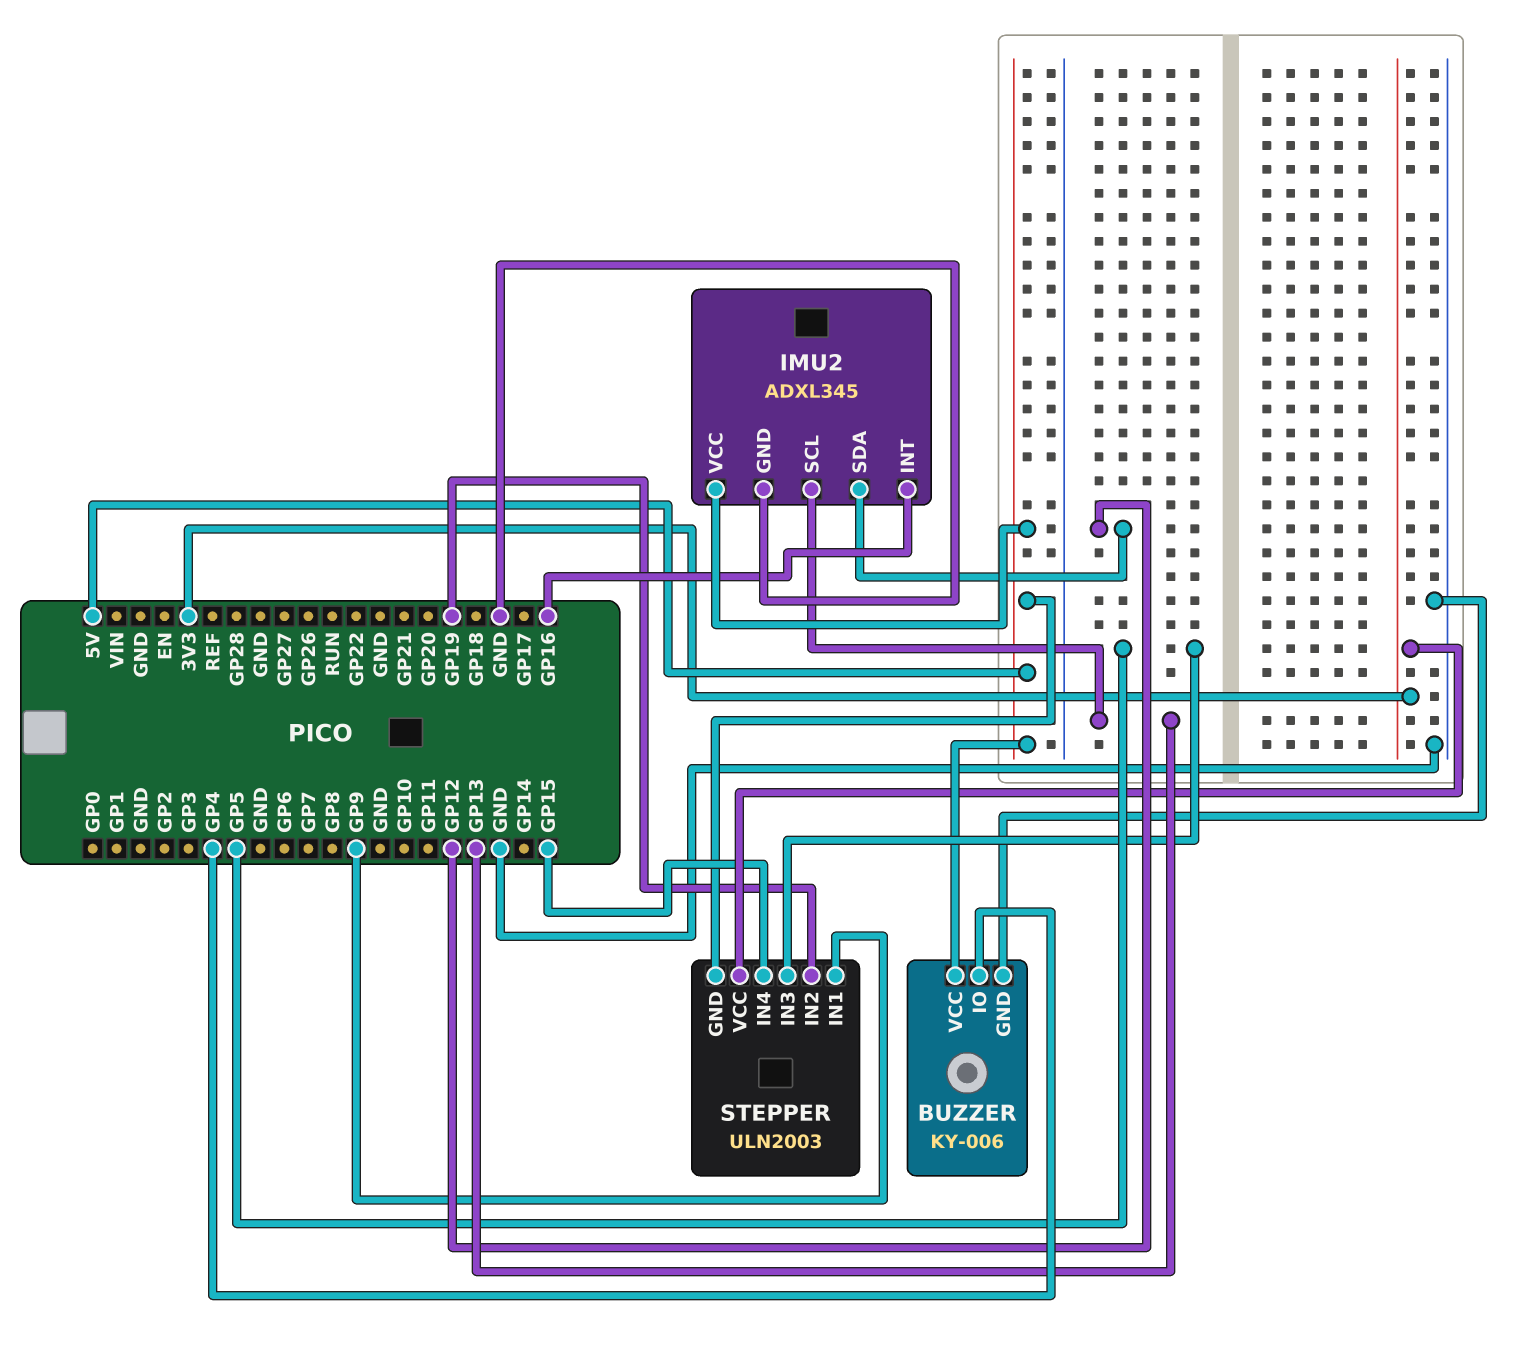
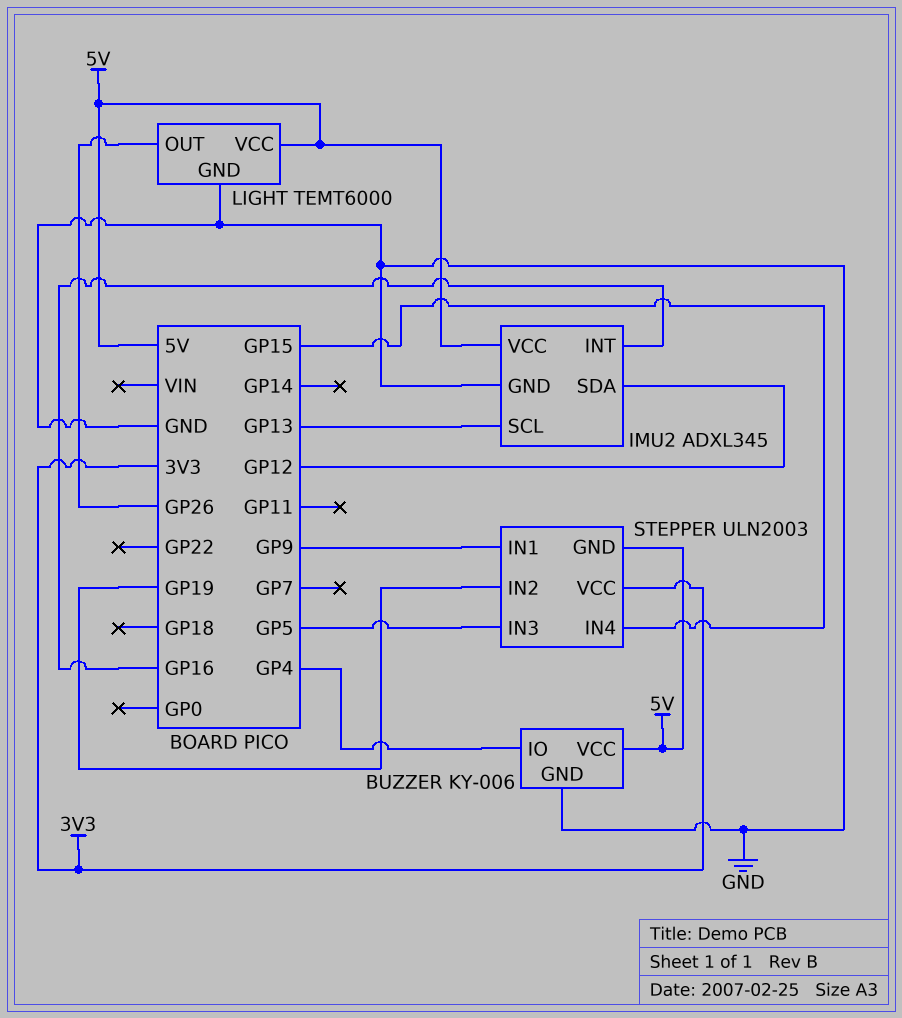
LIGHT: none -> TEMT6000
LIGHT pin GND: none -> GND
LIGHT pin OUT: none -> GP26
LIGHT pin VCC: none -> 5V

